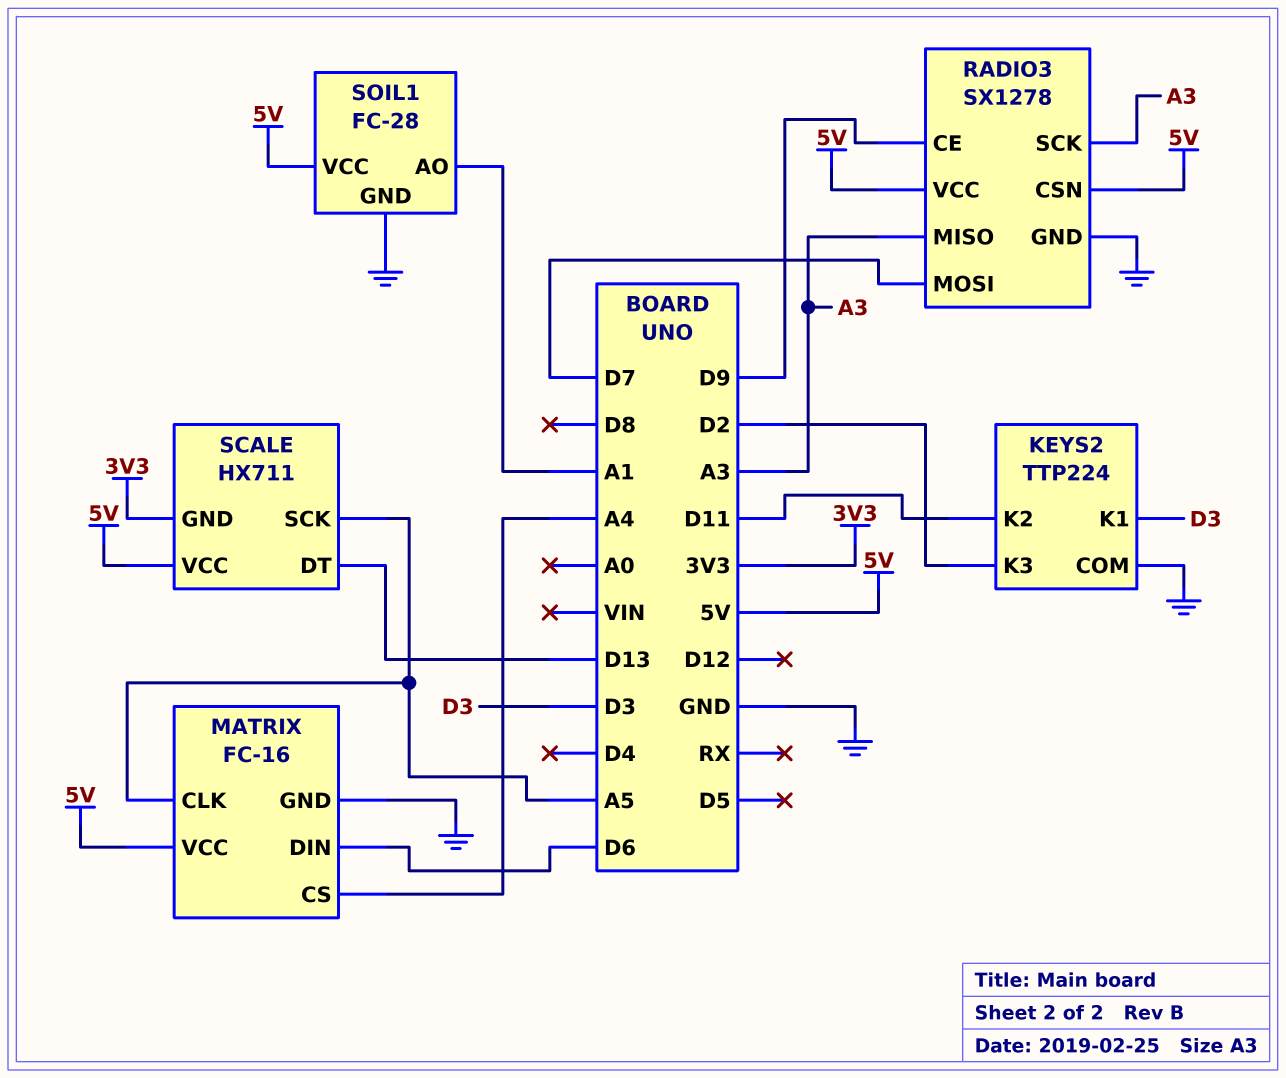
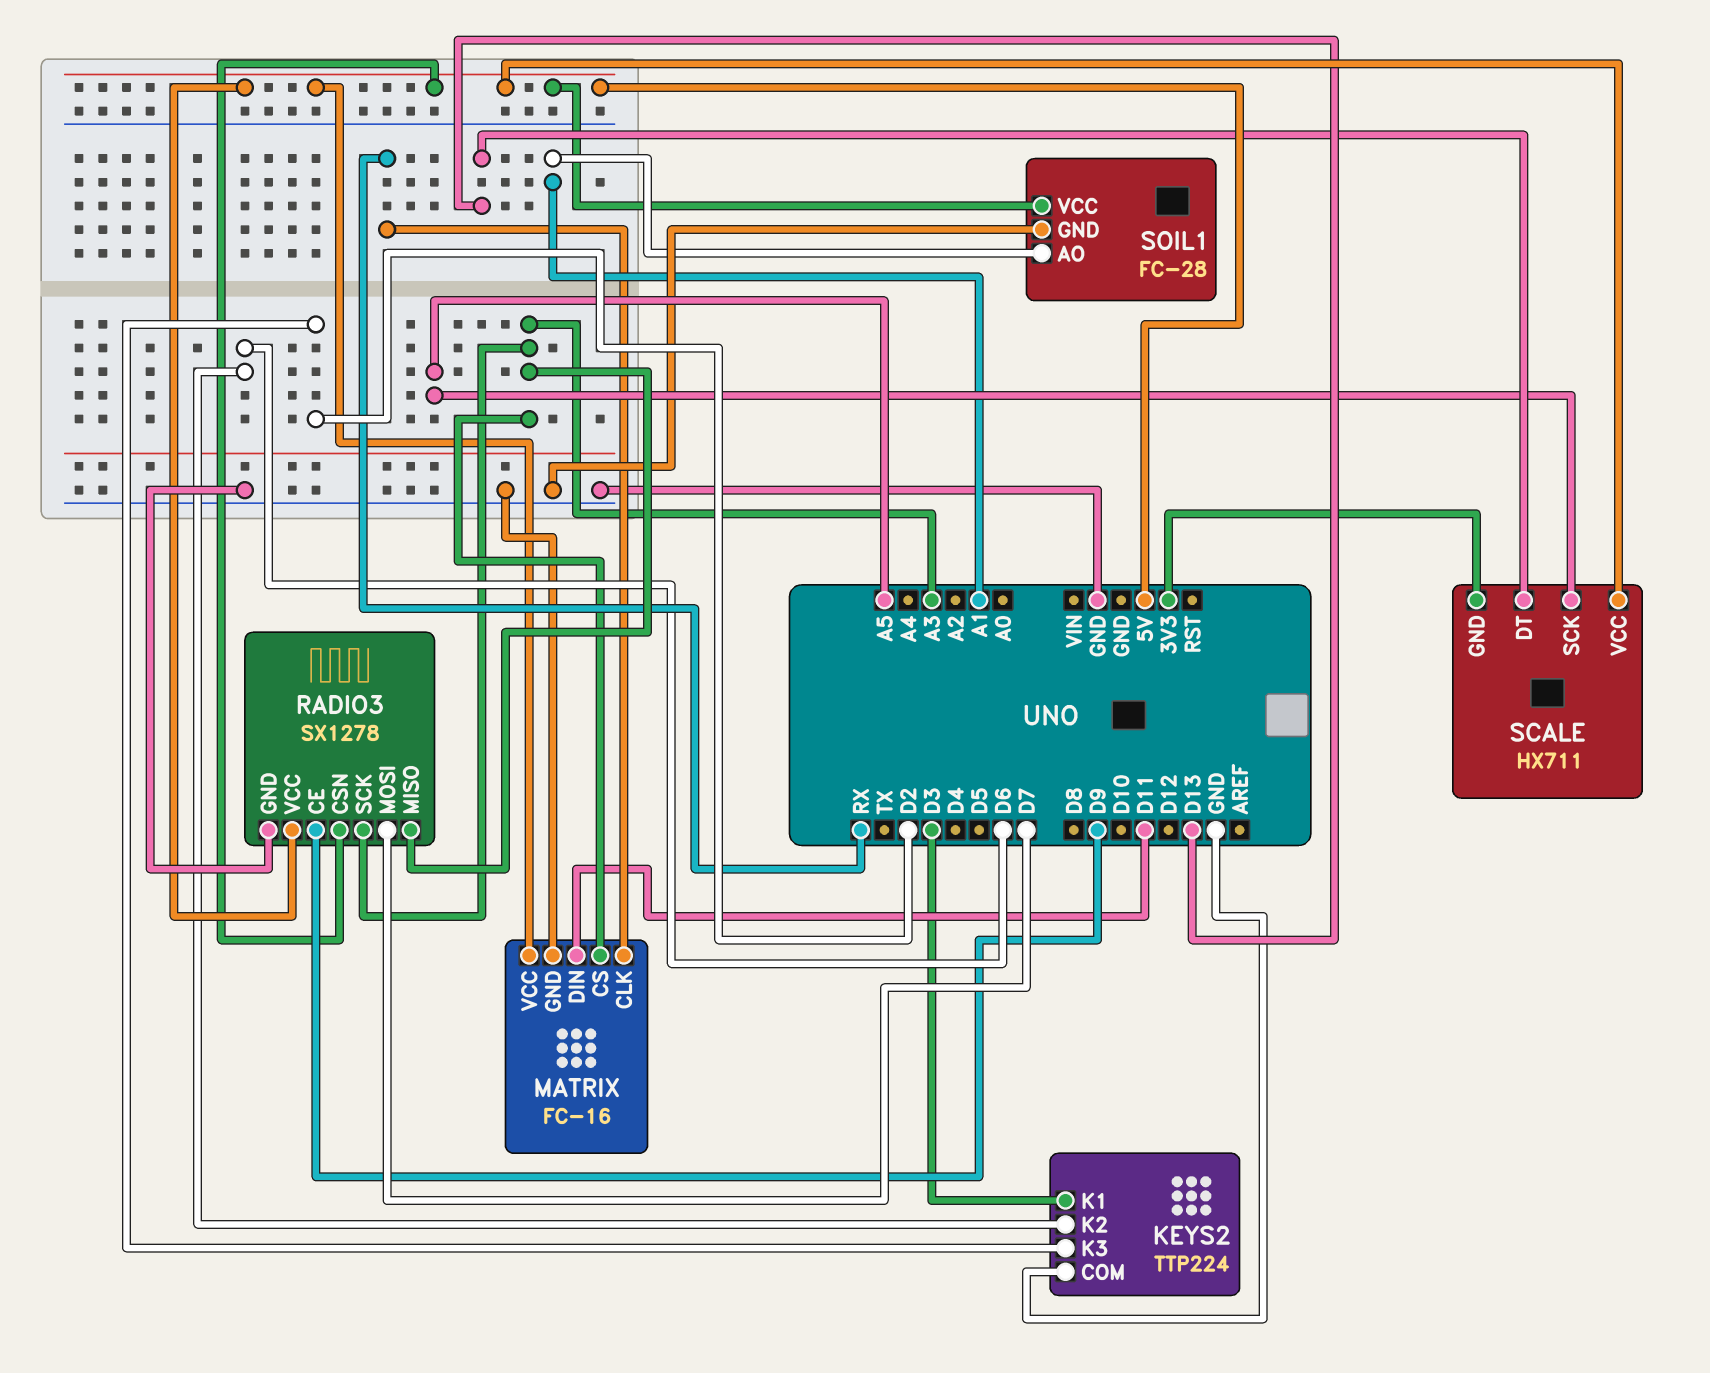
KEYS2 pin K2: D11 -> D6
MATRIX pin CLK: A5 -> RX
MATRIX pin CS: A4 -> A3
MATRIX pin DIN: D6 -> D11

